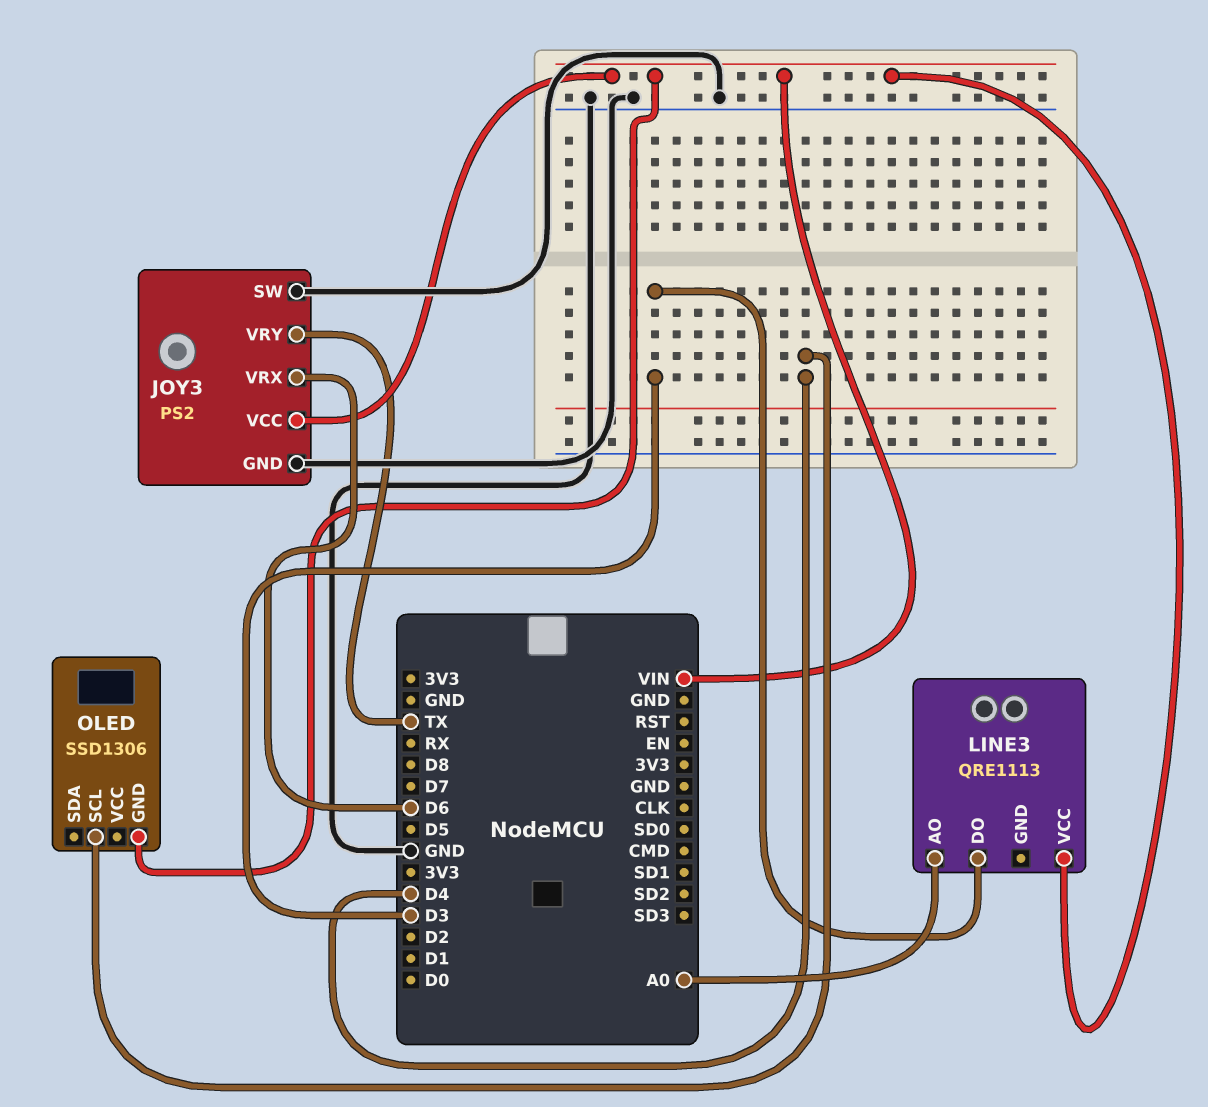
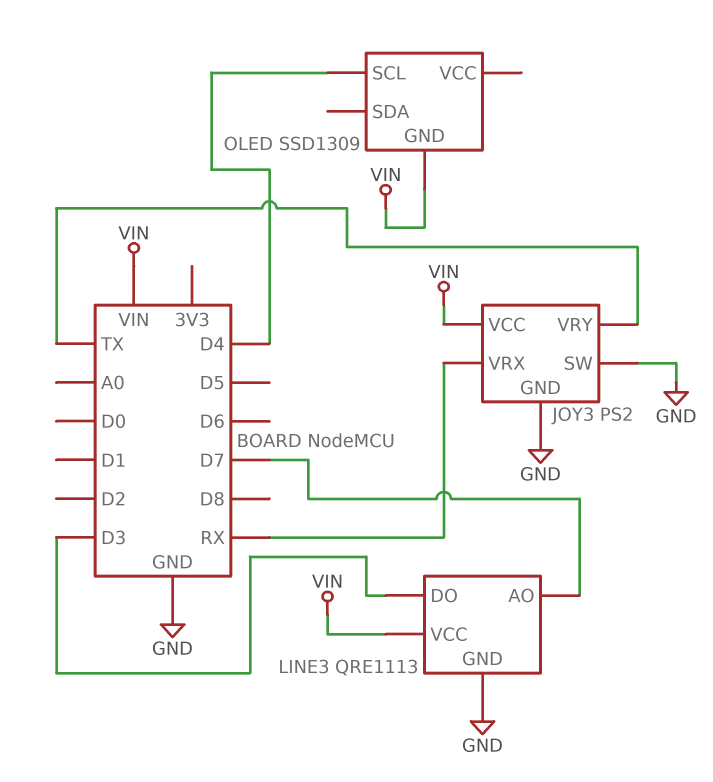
JOY3 pin VRX: D6 -> RX
LINE3 pin AO: A0 -> D7
LINE3 pin GND: none -> GND
OLED: SSD1306 -> SSD1309

